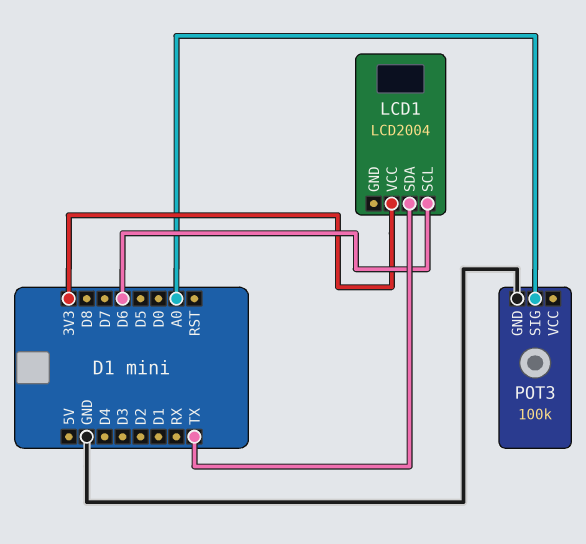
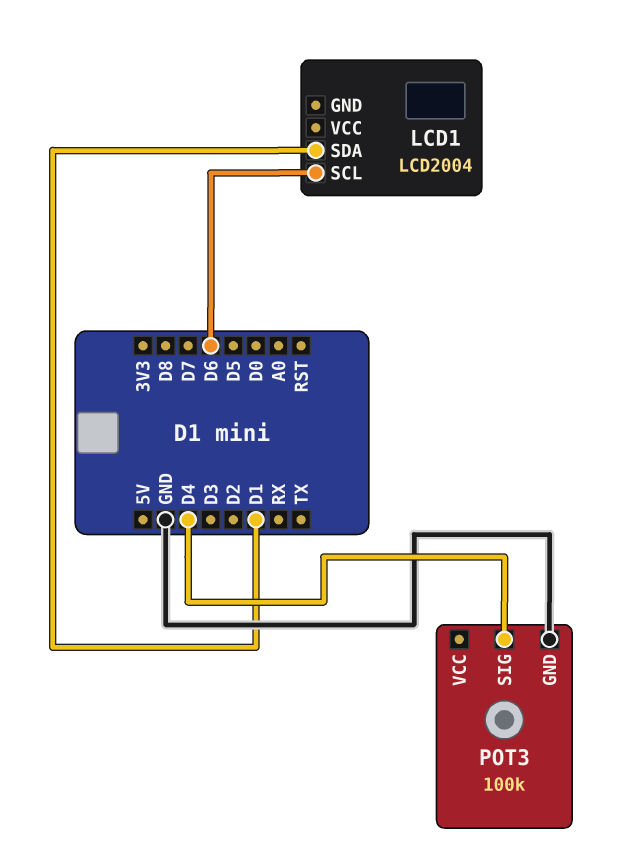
LCD1 pin SDA: TX -> D1
LCD1 pin VCC: 3V3 -> none
POT3 pin SIG: A0 -> D4

